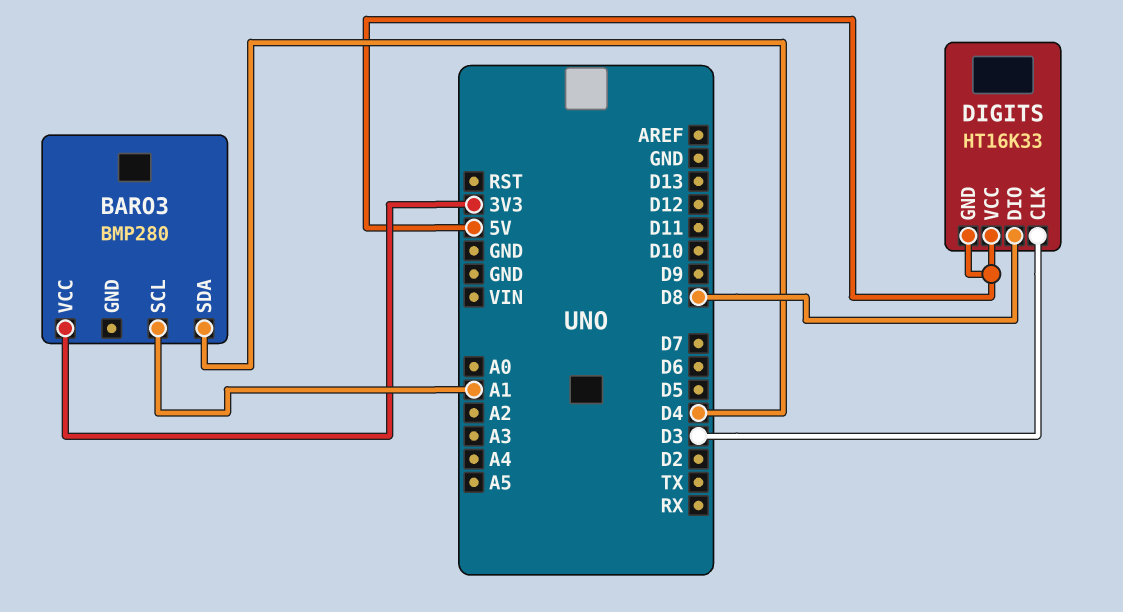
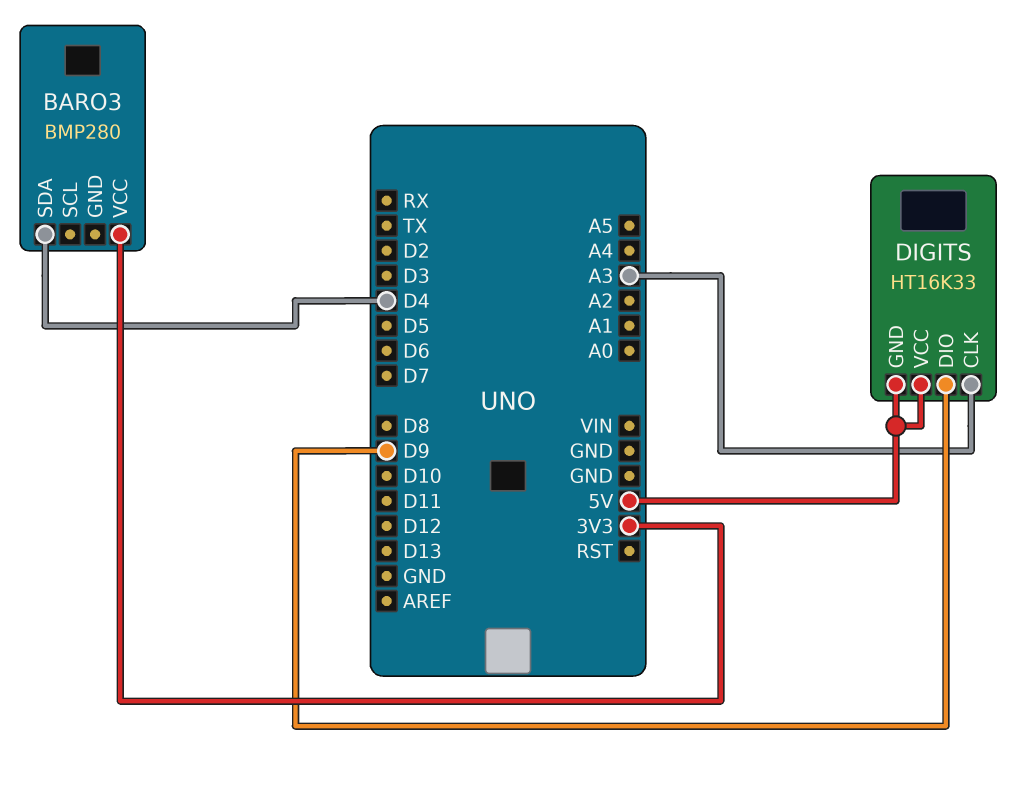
BARO3 pin SCL: A1 -> none
DIGITS pin CLK: D3 -> A3
DIGITS pin DIO: D8 -> D9

